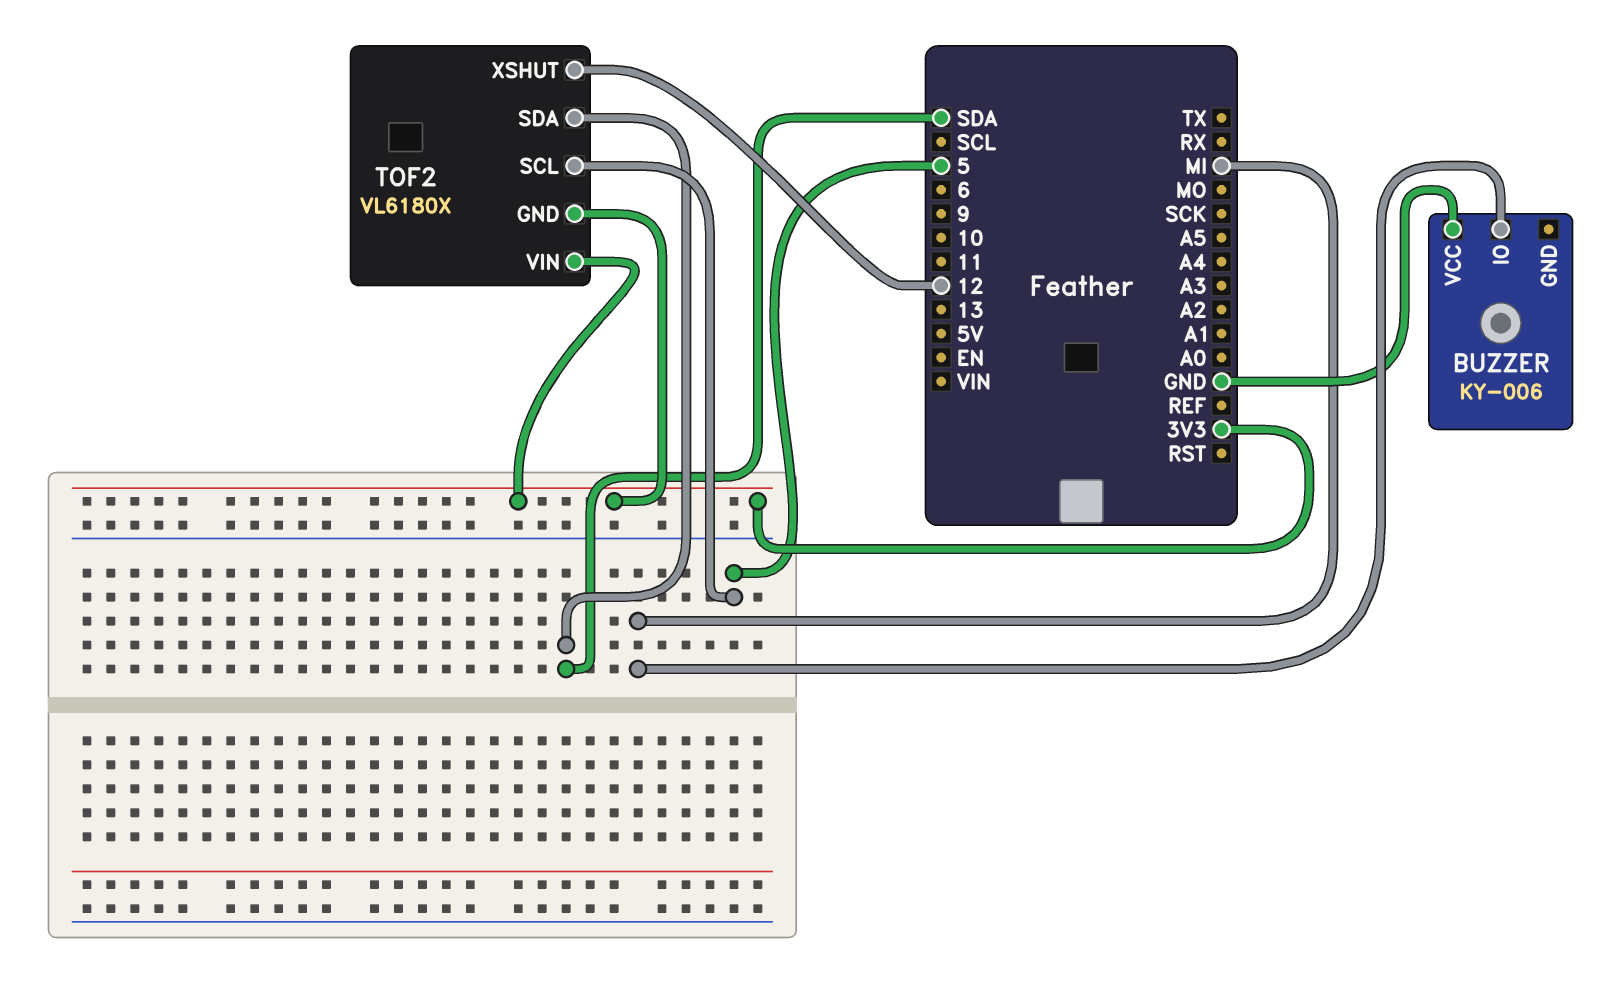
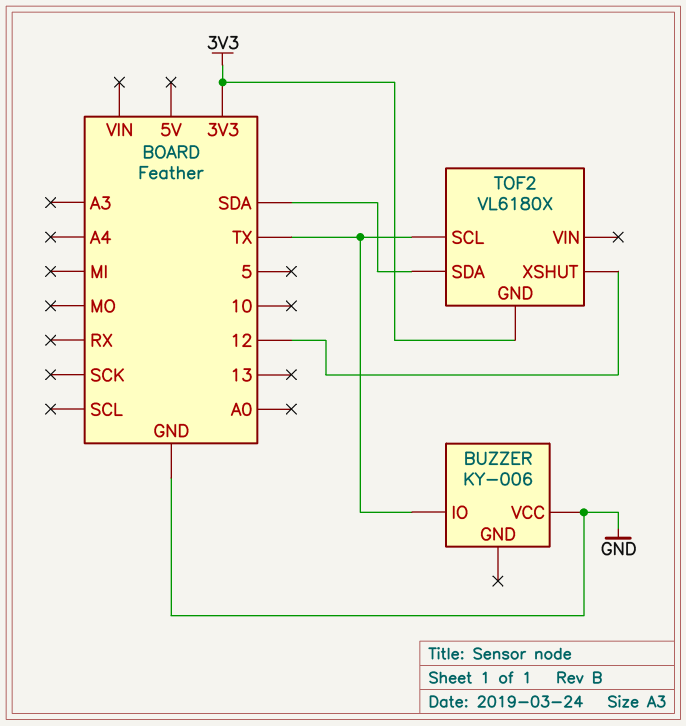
BUZZER pin IO: MI -> TX
TOF2 pin SCL: 5 -> TX
TOF2 pin VIN: 3V3 -> none

